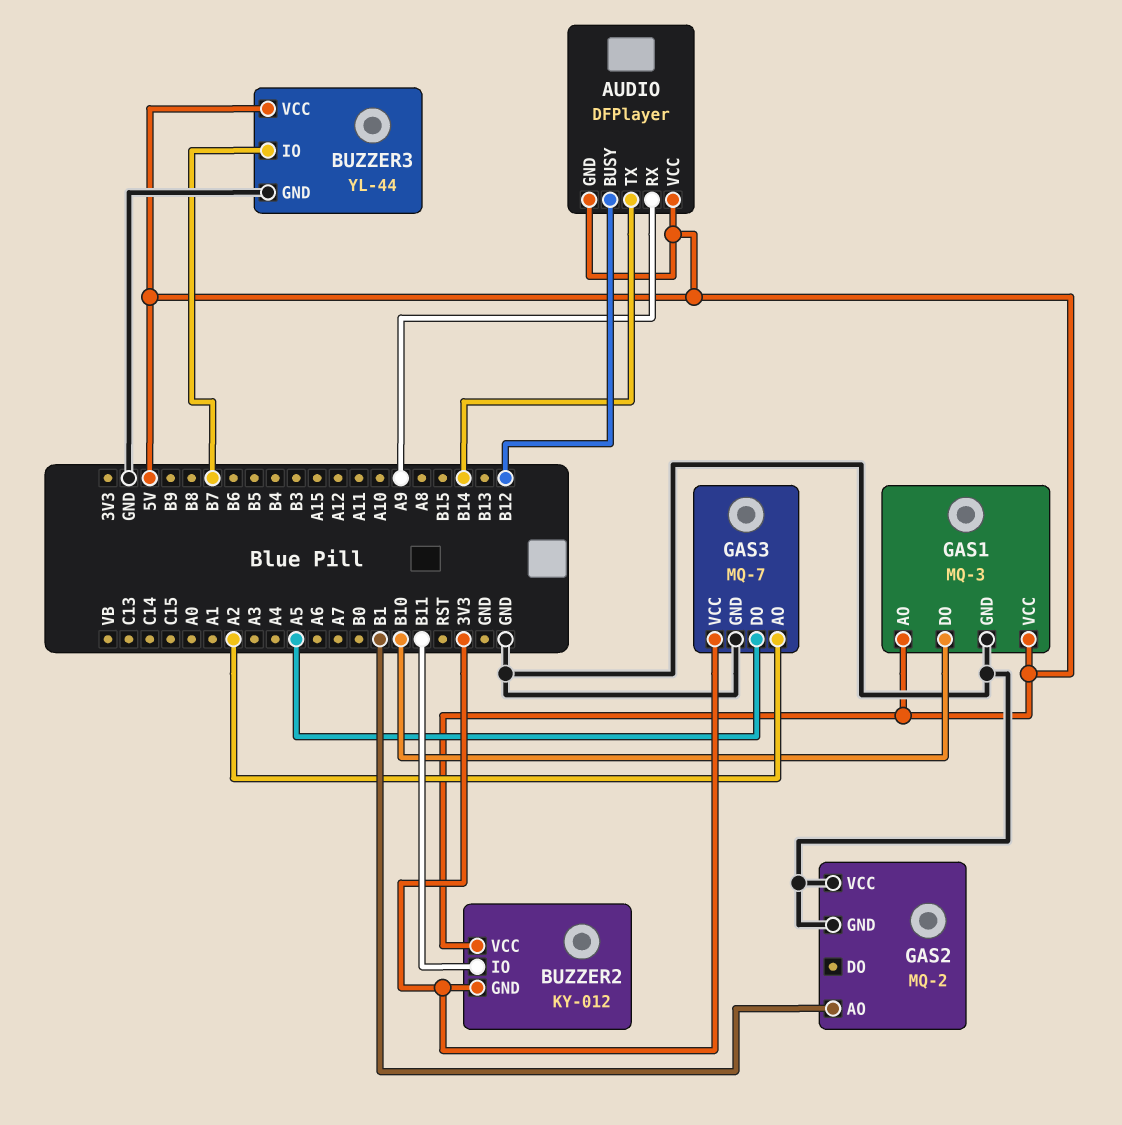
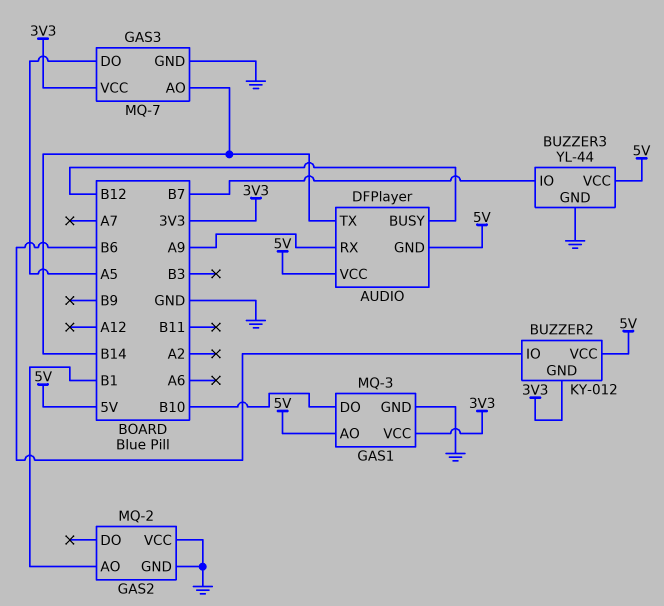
BUZZER2 pin IO: B11 -> B6
GAS1 pin VCC: 5V -> 3V3
GAS3 pin AO: A2 -> B14

